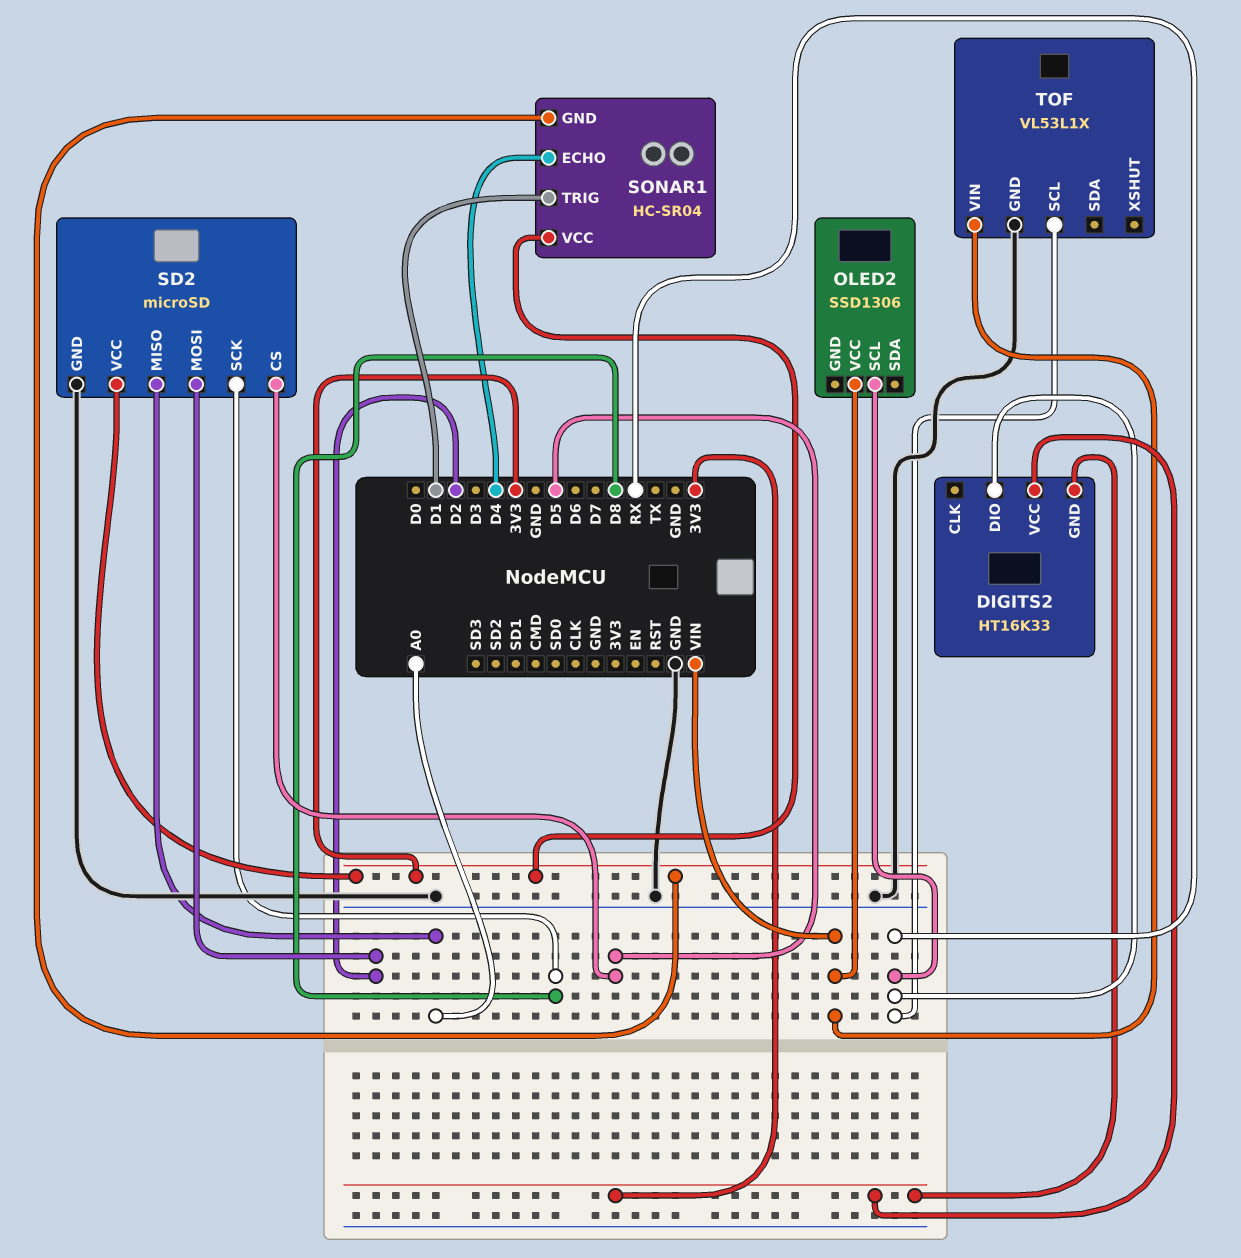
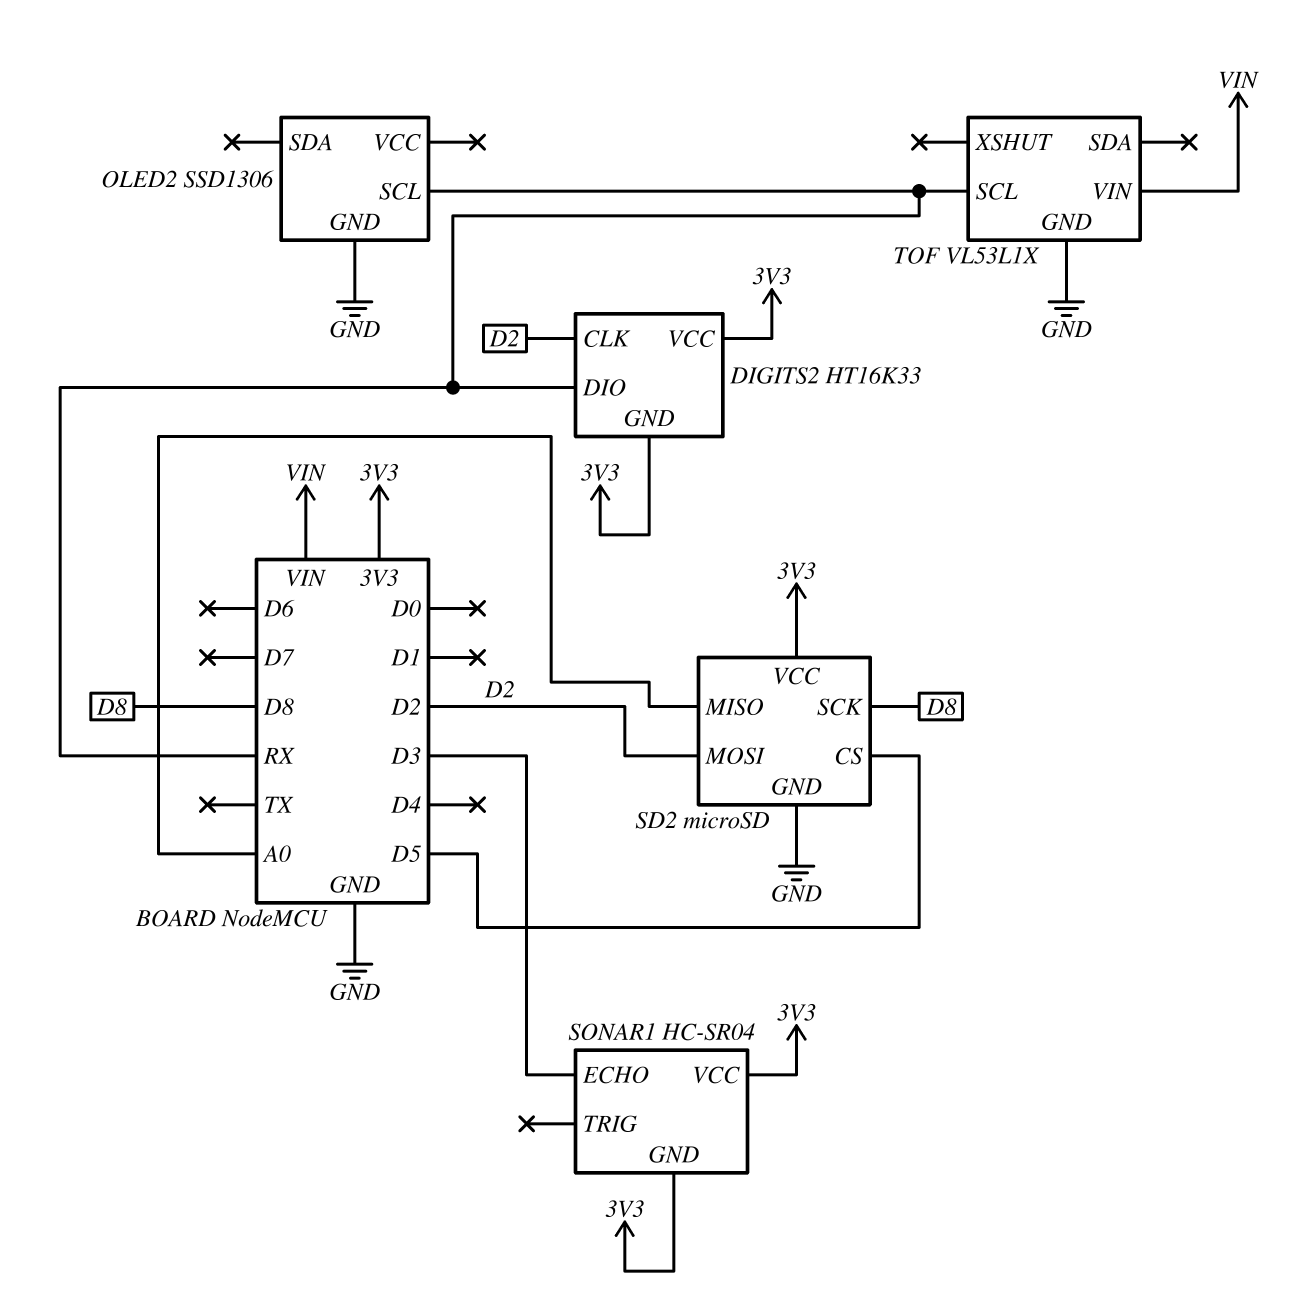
DIGITS2 pin CLK: none -> D2
OLED2 pin GND: none -> GND
OLED2 pin VCC: VIN -> none
SONAR1 pin ECHO: D4 -> D3
SONAR1 pin TRIG: D1 -> none

